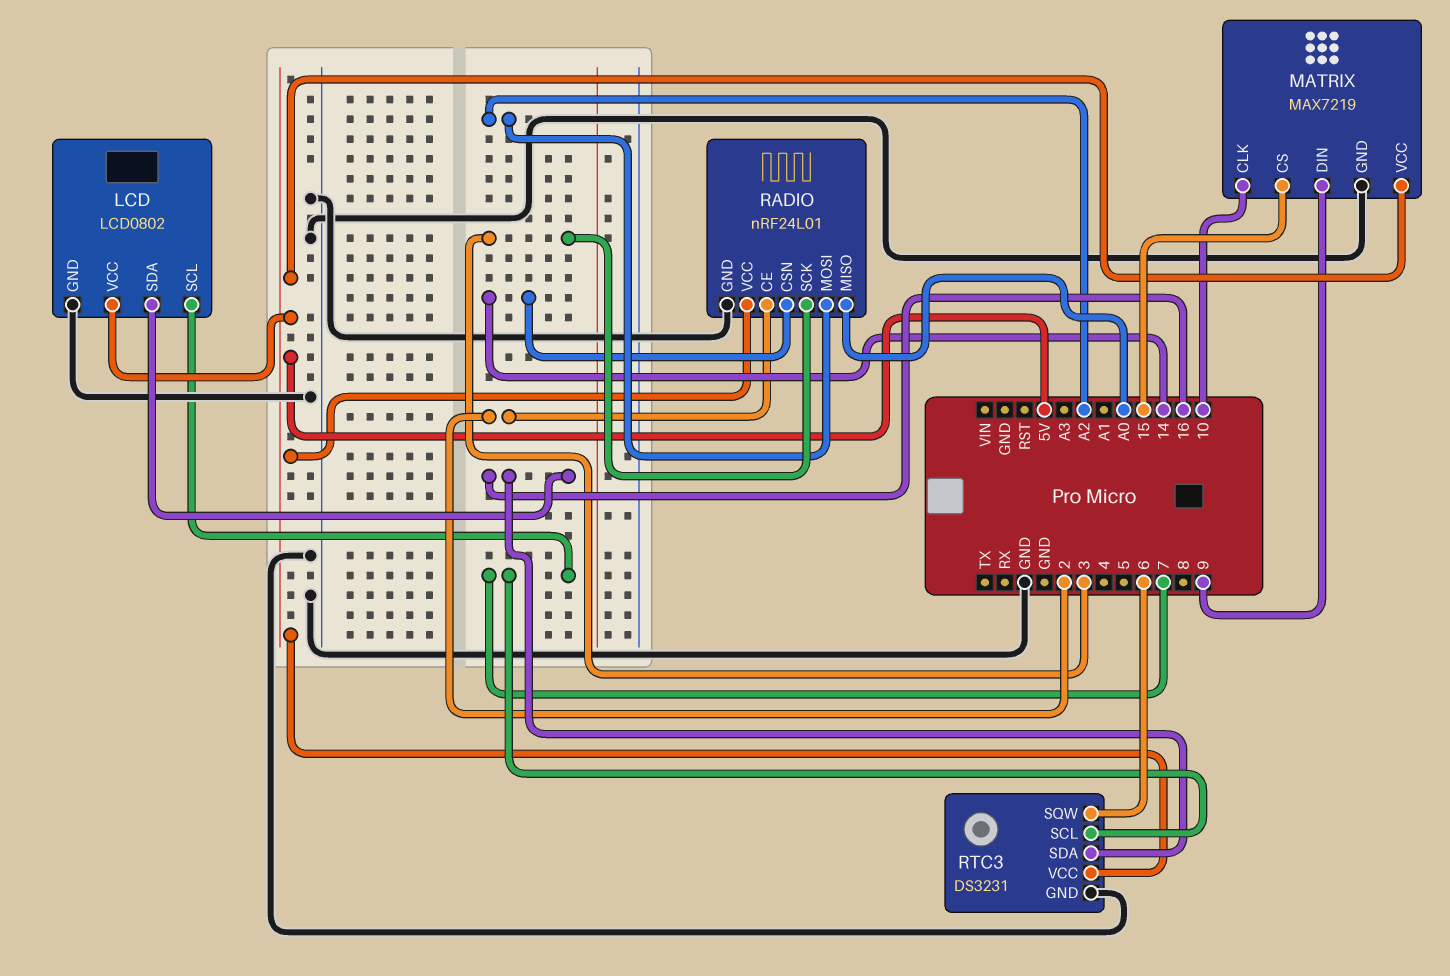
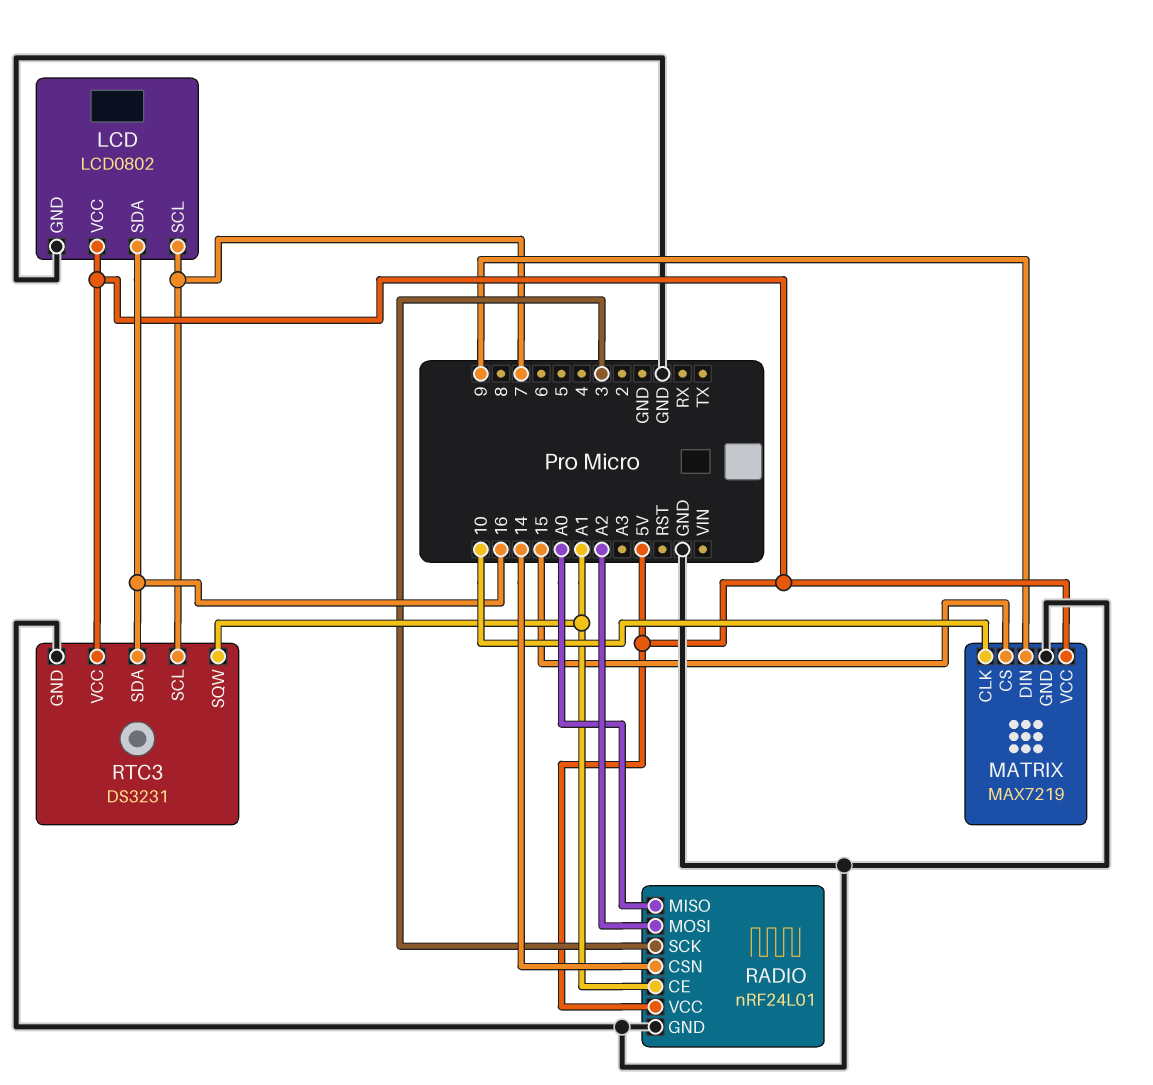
RADIO pin CE: 2 -> A1
RTC3 pin SQW: 6 -> A1

